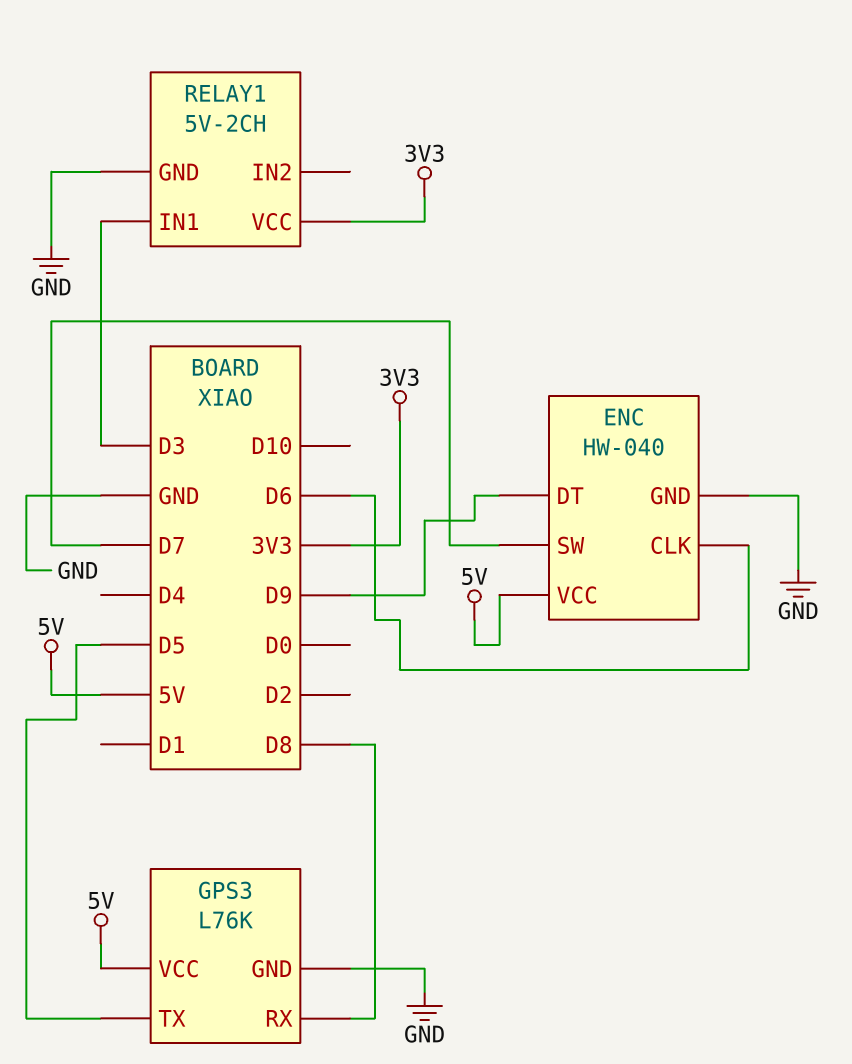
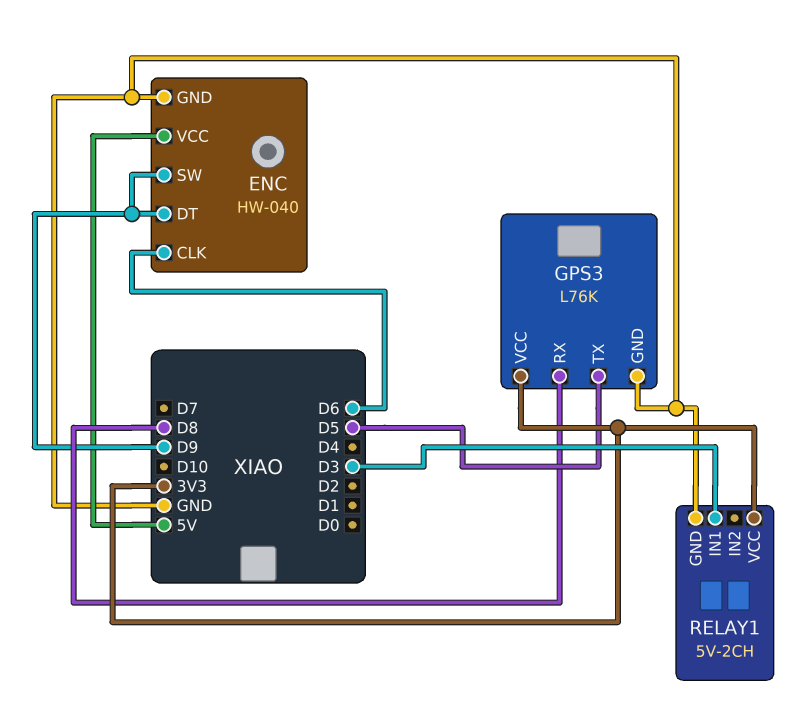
ENC pin SW: D7 -> D9
GPS3 pin VCC: 5V -> 3V3

